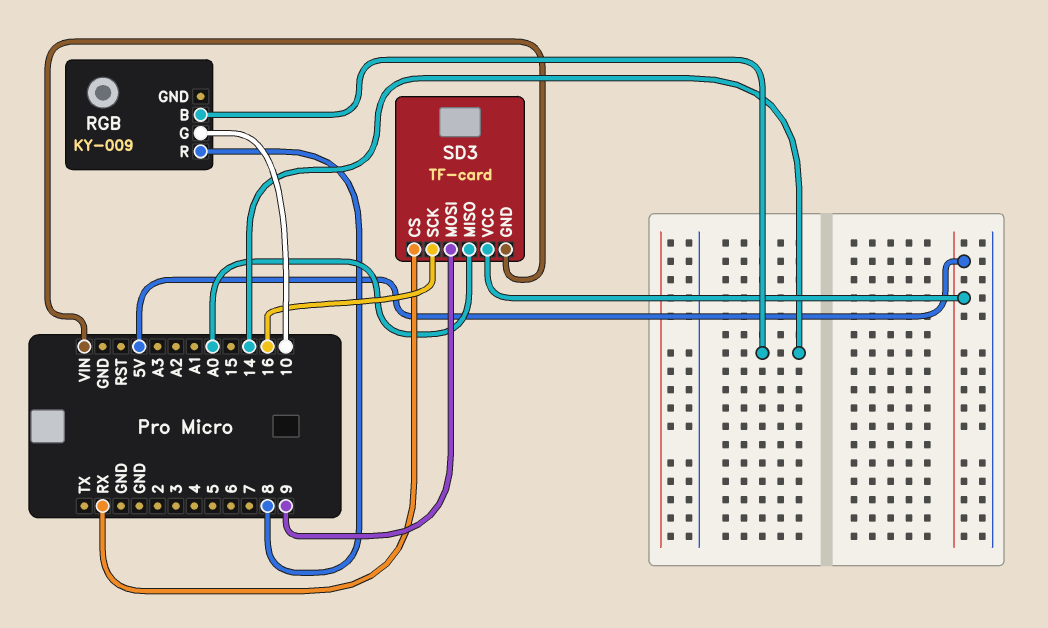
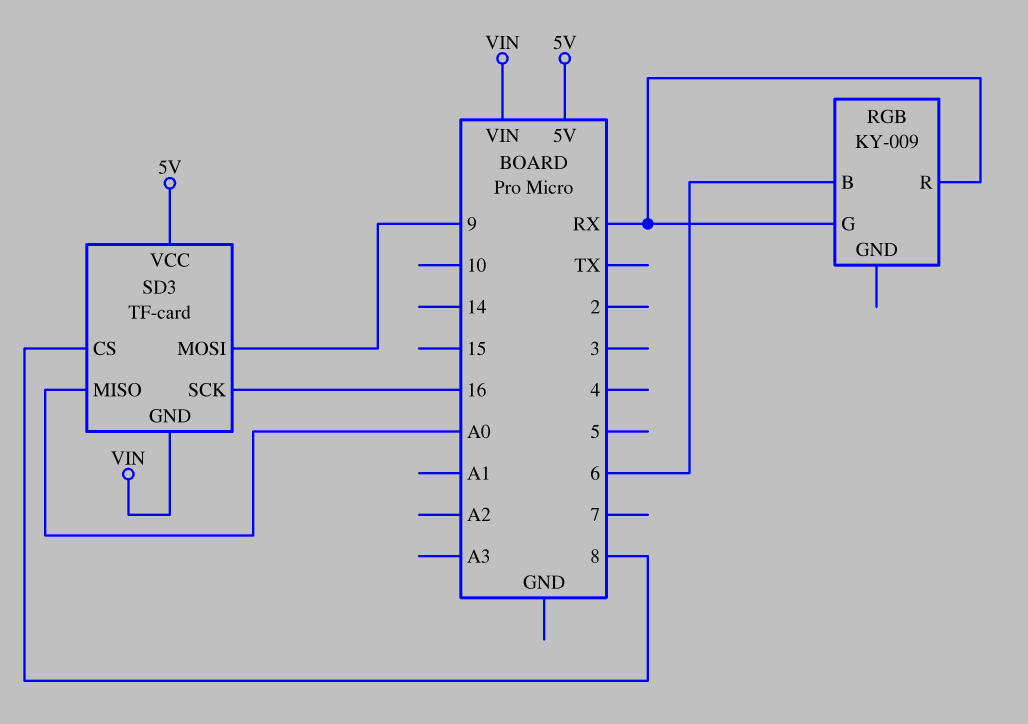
RGB pin B: 14 -> 6
RGB pin G: 10 -> RX
RGB pin R: 8 -> RX
SD3 pin CS: RX -> 8

